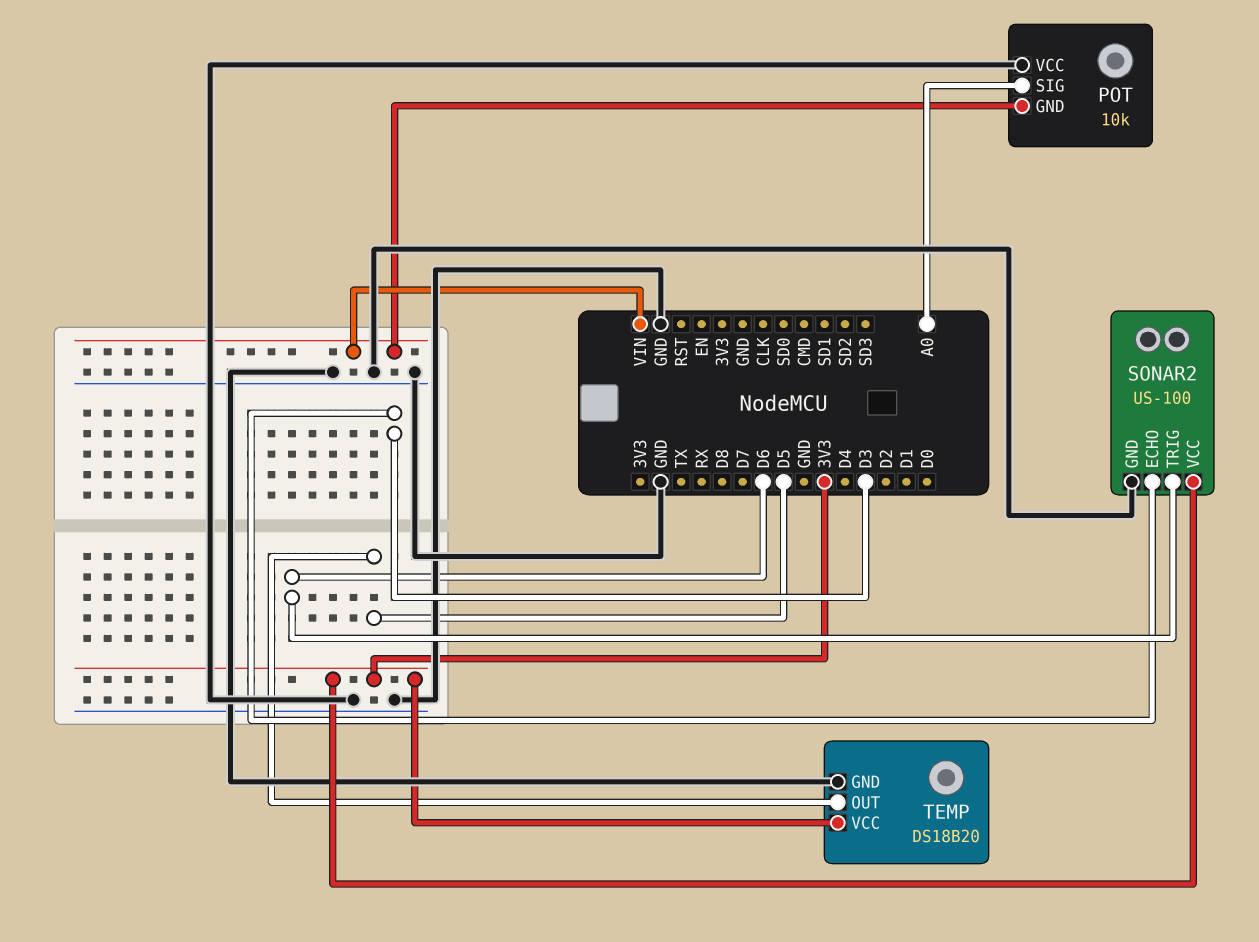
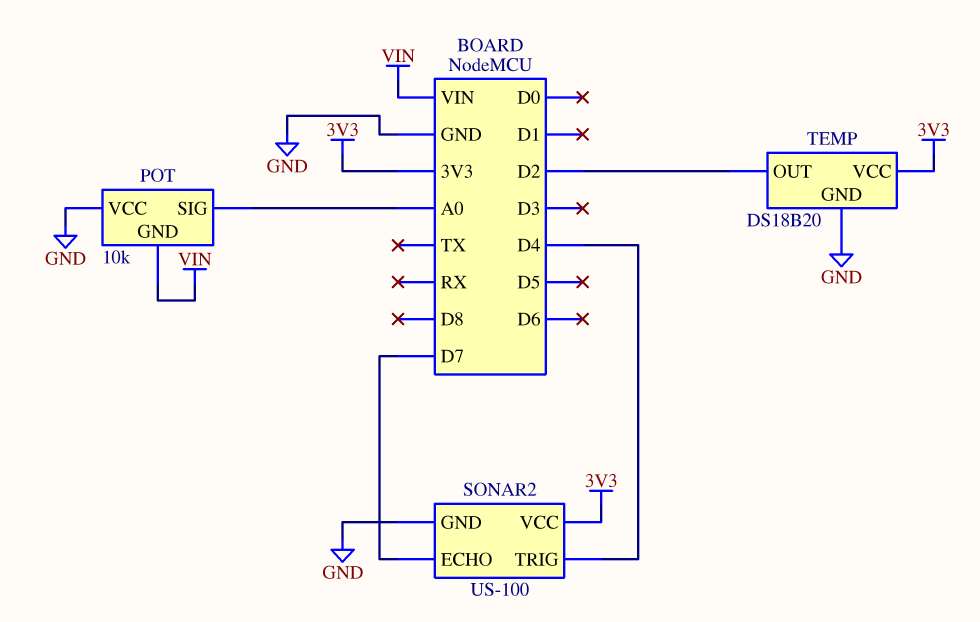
SONAR2 pin ECHO: D3 -> D7
SONAR2 pin TRIG: D6 -> D4
TEMP pin OUT: D5 -> D2

